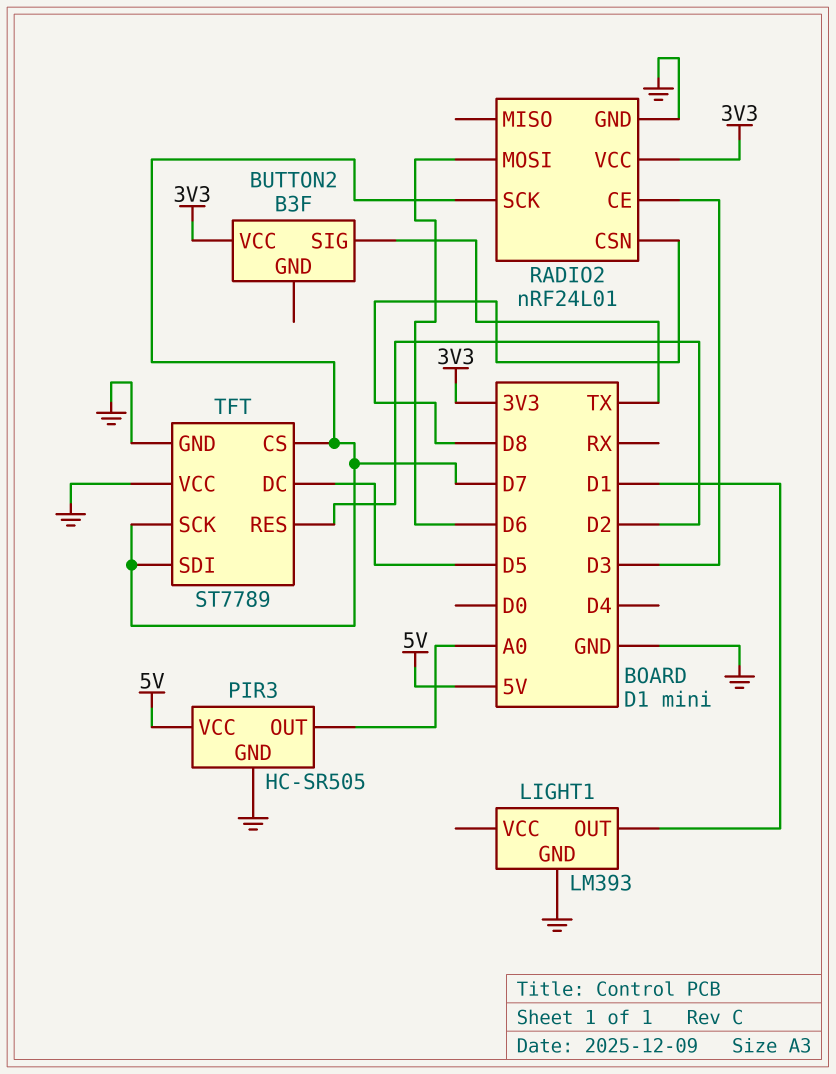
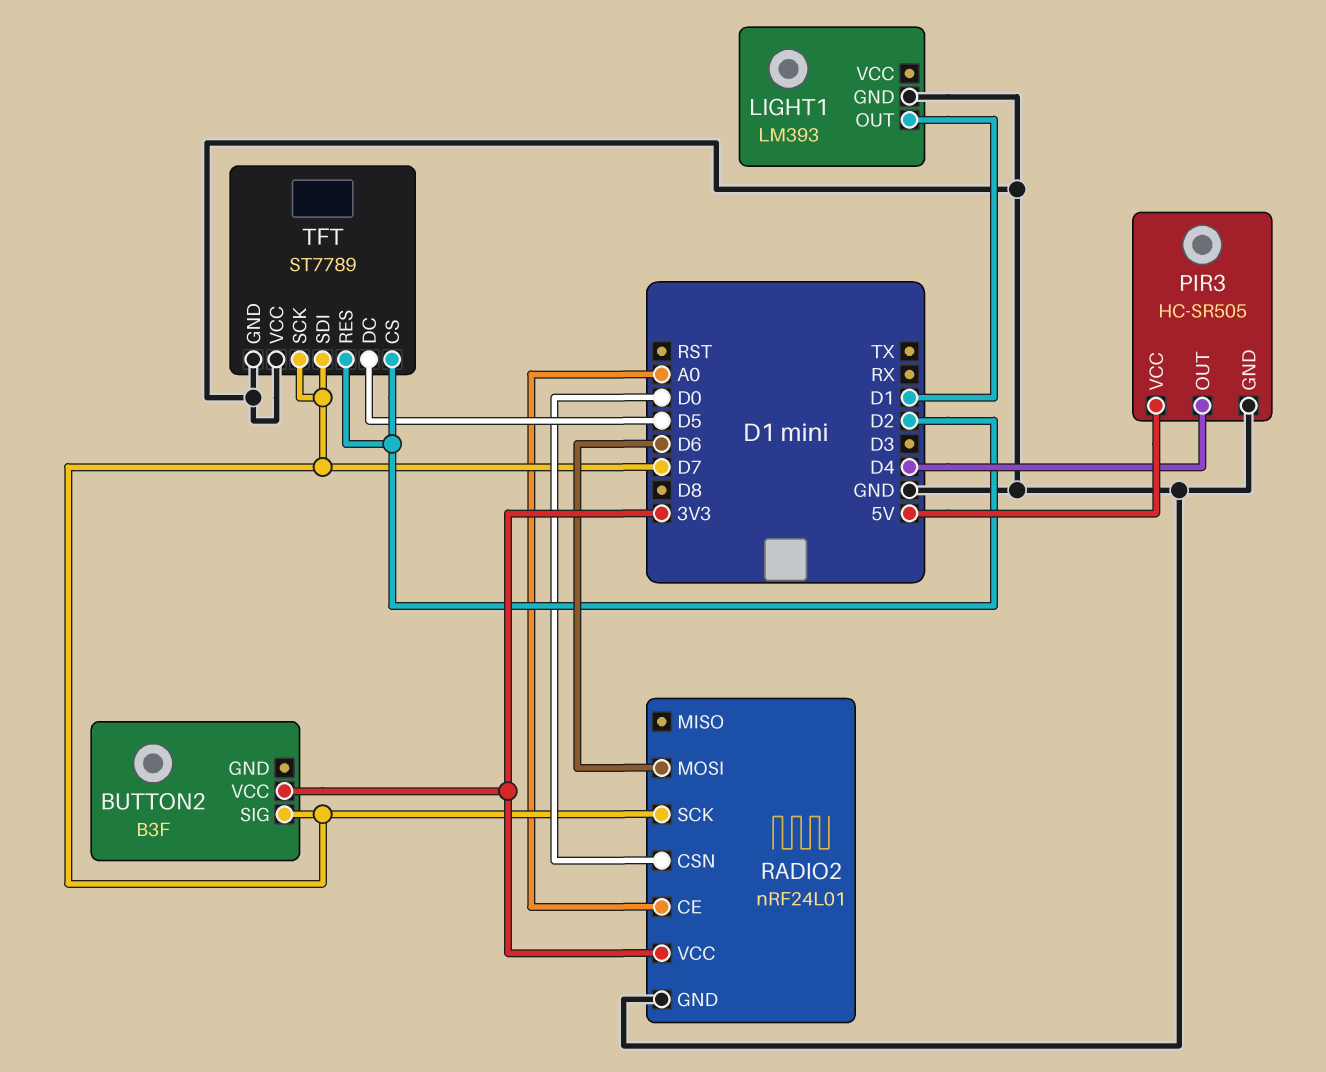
BUTTON2 pin SIG: TX -> D7
PIR3 pin OUT: A0 -> D4
RADIO2 pin CE: D3 -> A0
RADIO2 pin CSN: D8 -> D0
TFT pin CS: D7 -> D2

